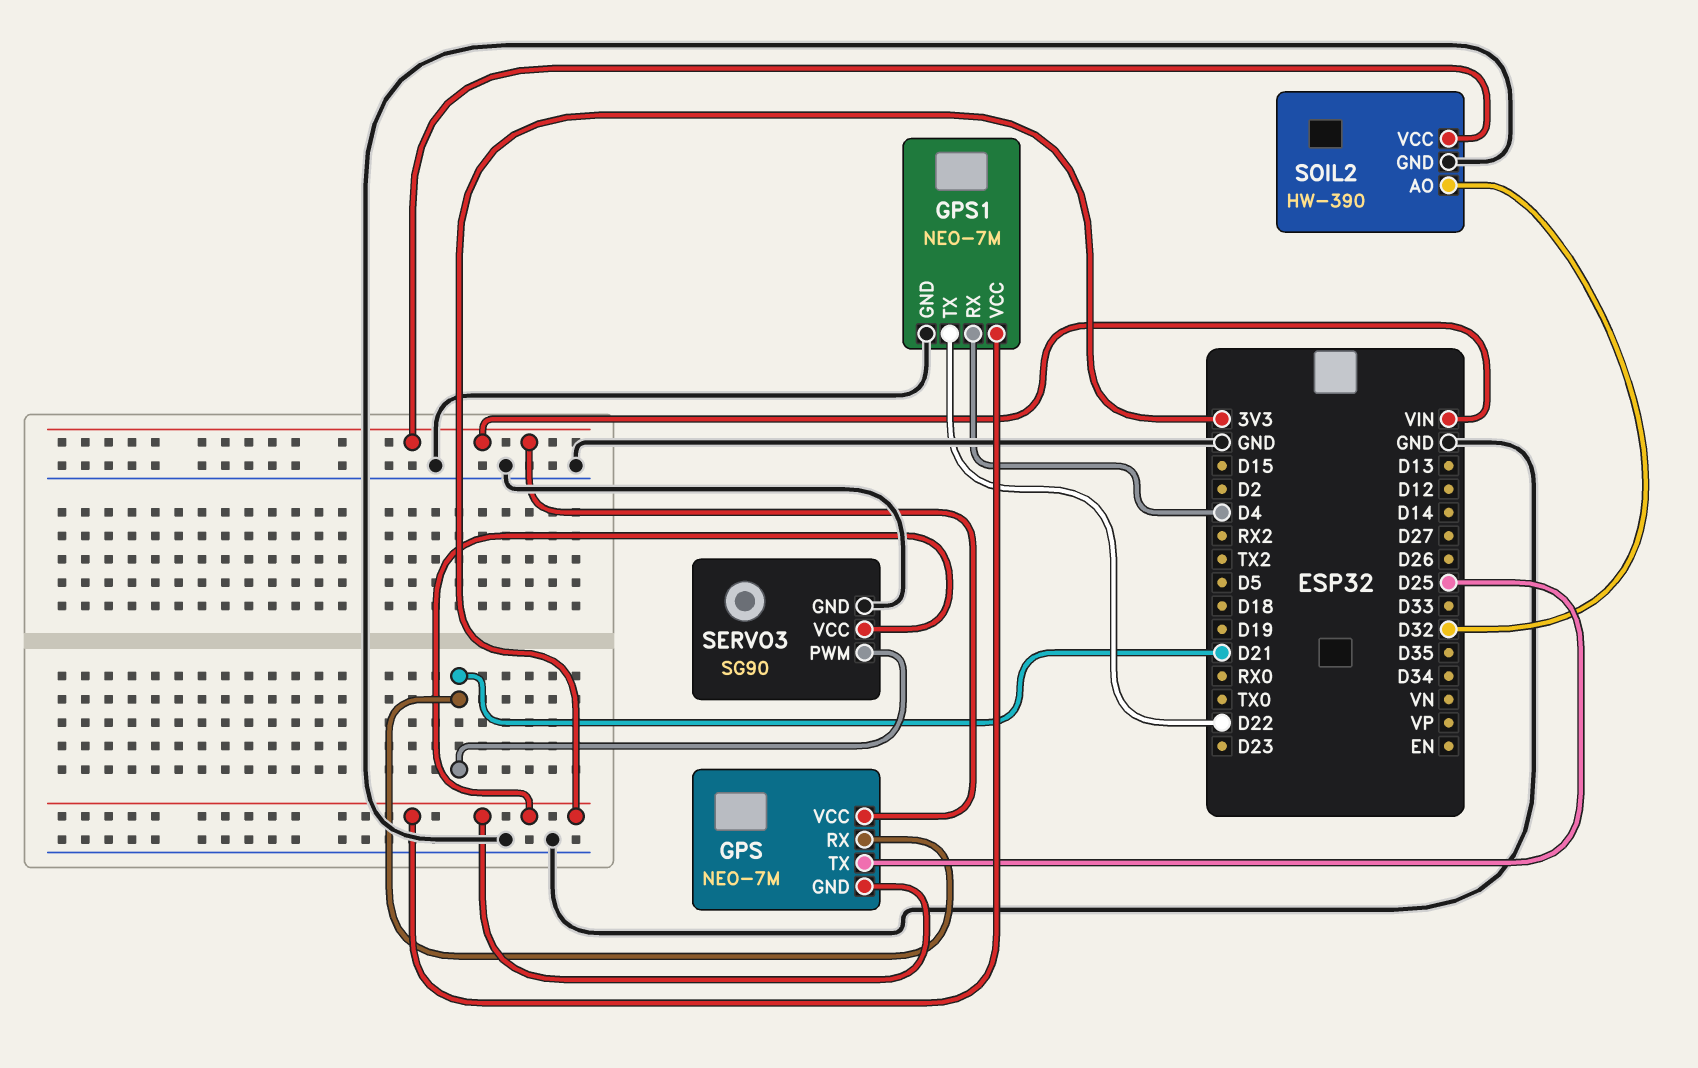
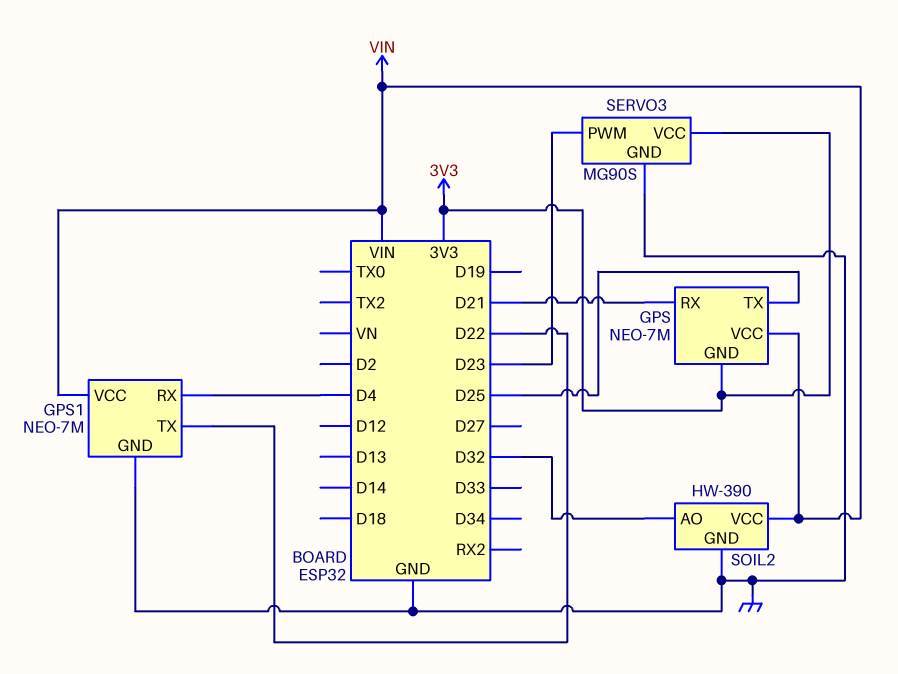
GPS1 pin VCC: 3V3 -> VIN
SERVO3: SG90 -> MG90S
SERVO3 pin PWM: D21 -> D23

